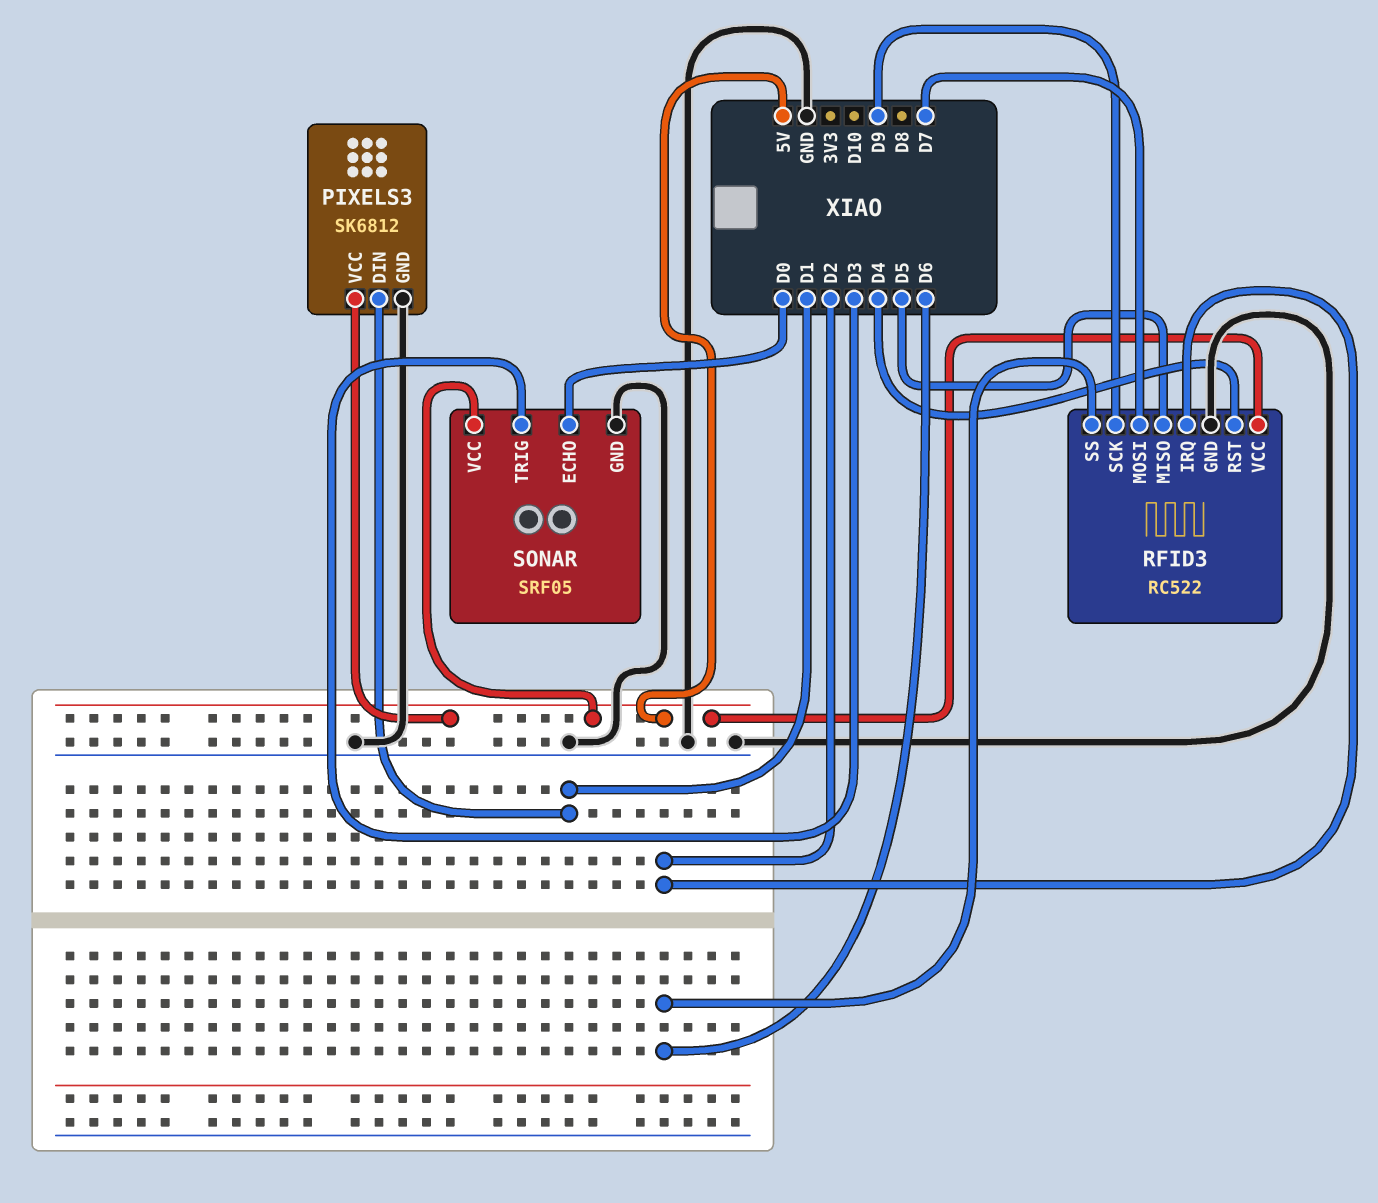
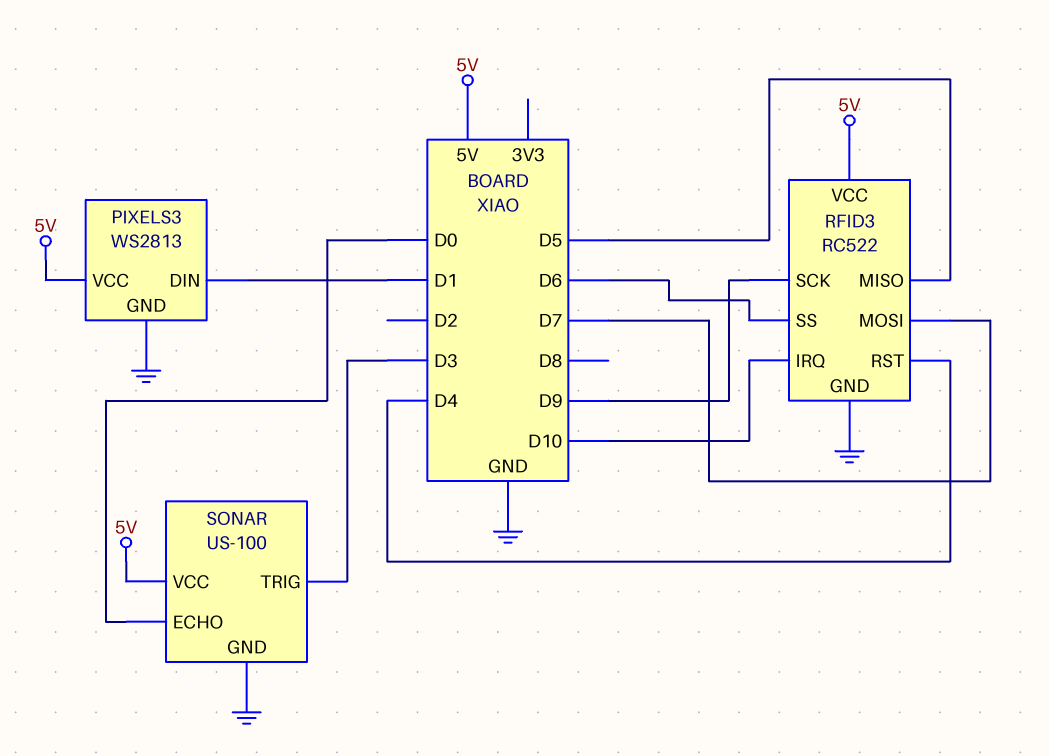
PIXELS3: SK6812 -> WS2813
RFID3 pin IRQ: D2 -> D10
SONAR: SRF05 -> US-100

